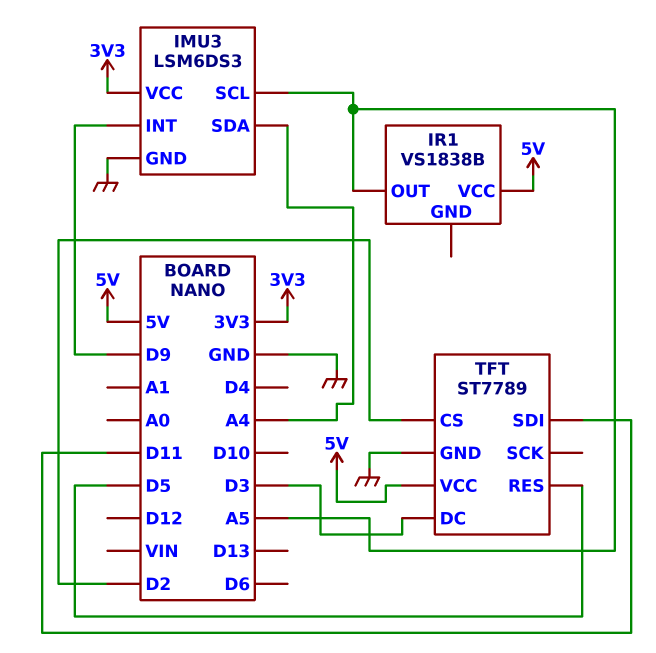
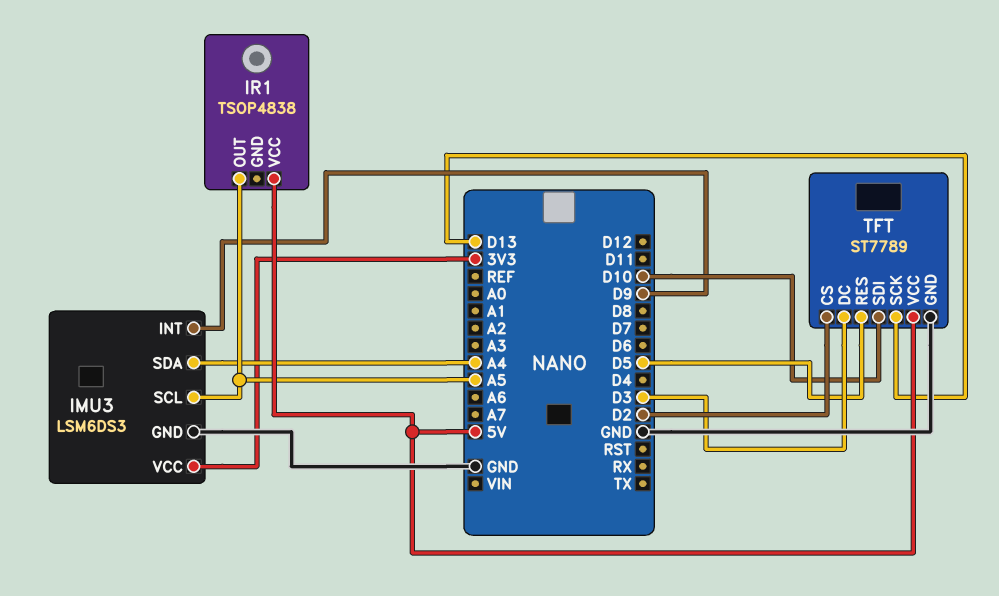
IR1: VS1838B -> TSOP4838
TFT pin SCK: none -> D13
TFT pin SDI: D11 -> D10

